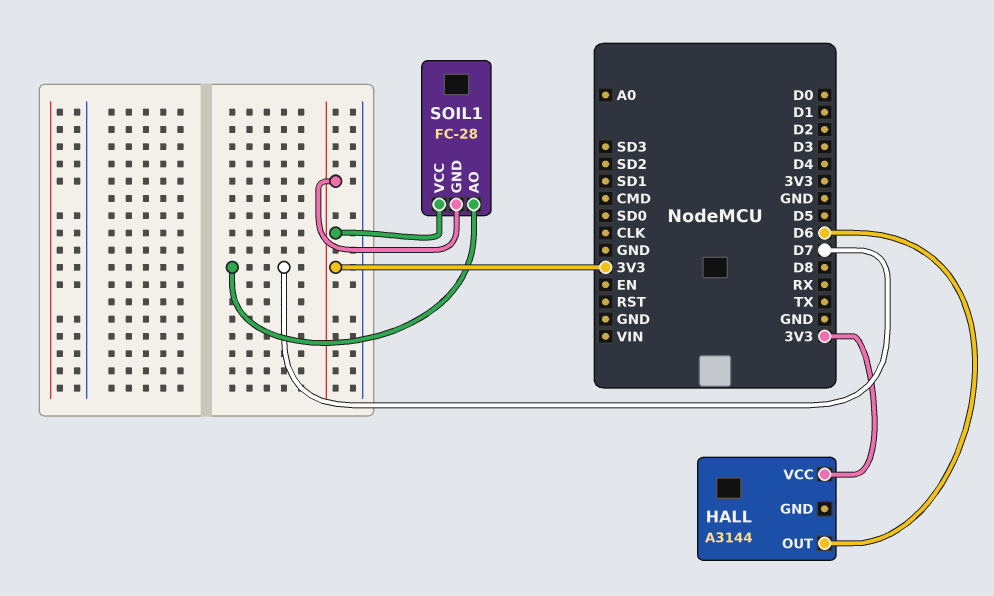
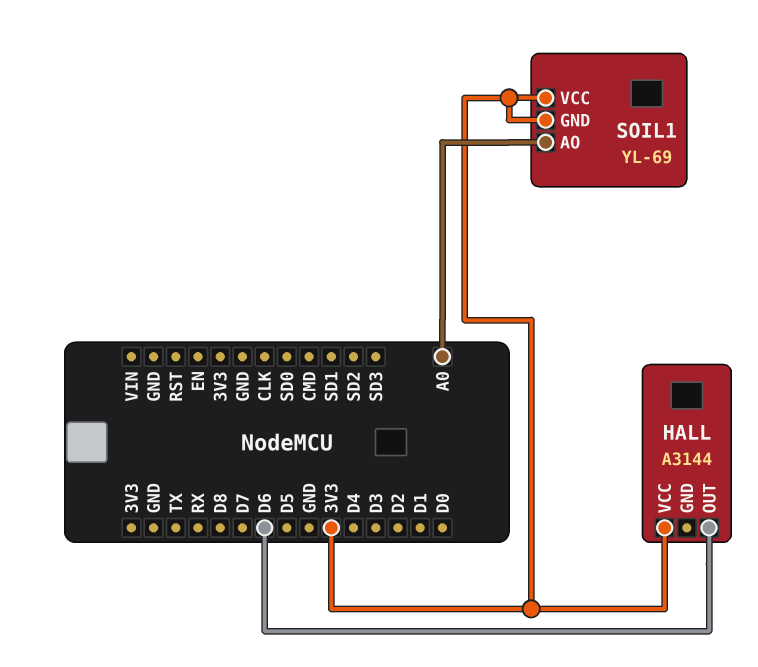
SOIL1: FC-28 -> YL-69
SOIL1 pin AO: D7 -> A0

